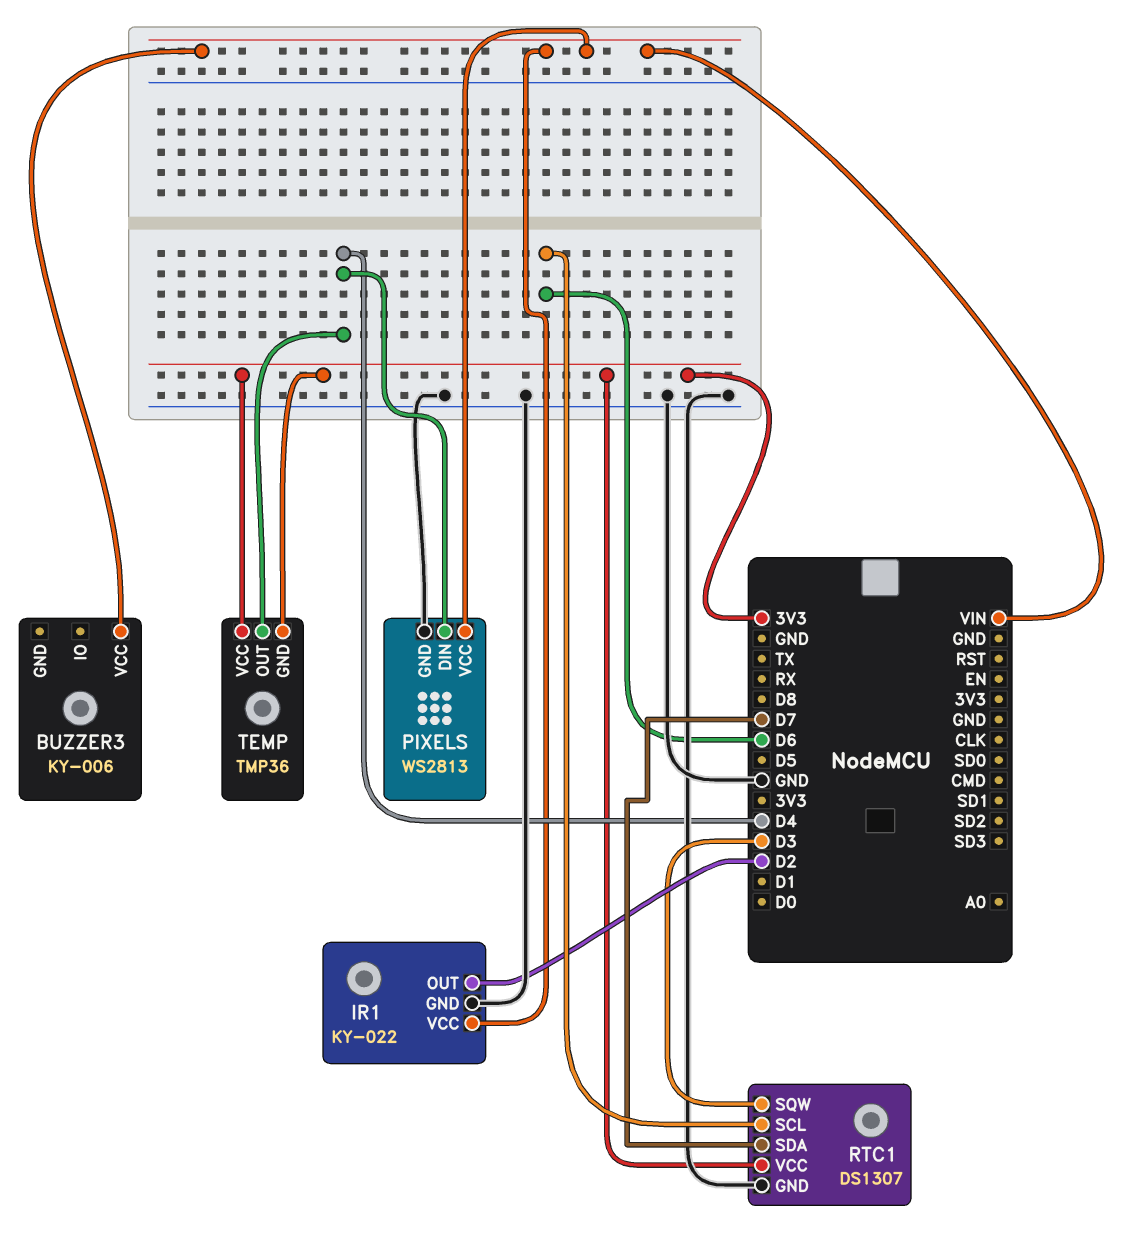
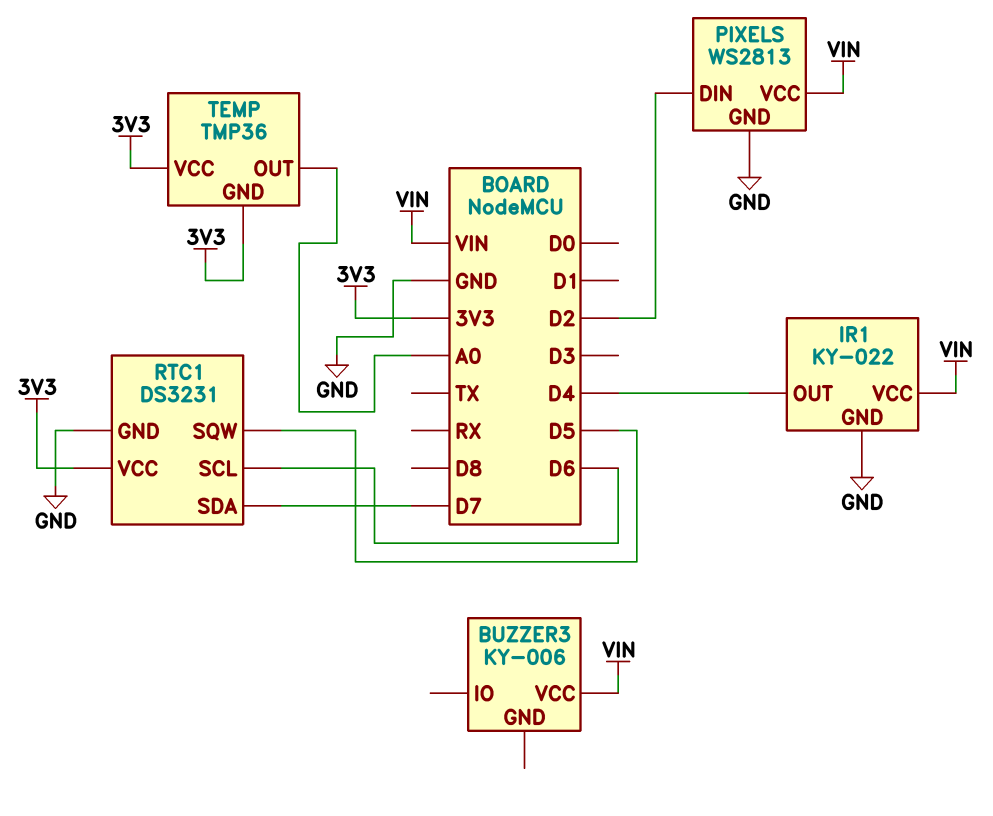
IR1 pin OUT: D2 -> D4
PIXELS pin DIN: D4 -> D2
RTC1: DS1307 -> DS3231
RTC1 pin SQW: D3 -> D5
TEMP pin OUT: D4 -> A0

